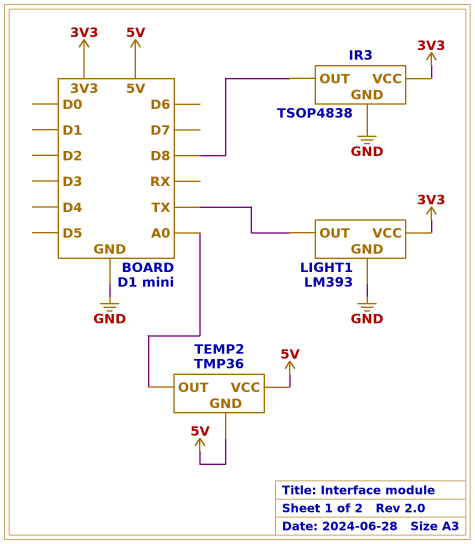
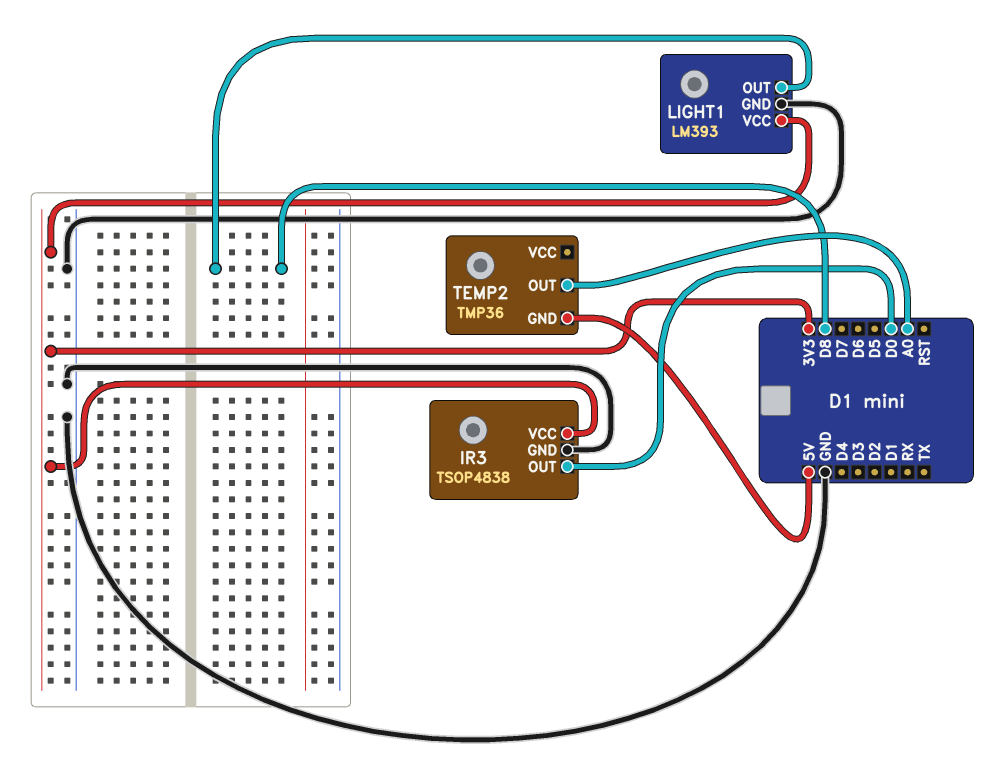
IR3 pin OUT: D8 -> D0
LIGHT1 pin OUT: TX -> D8
TEMP2 pin VCC: 5V -> none

